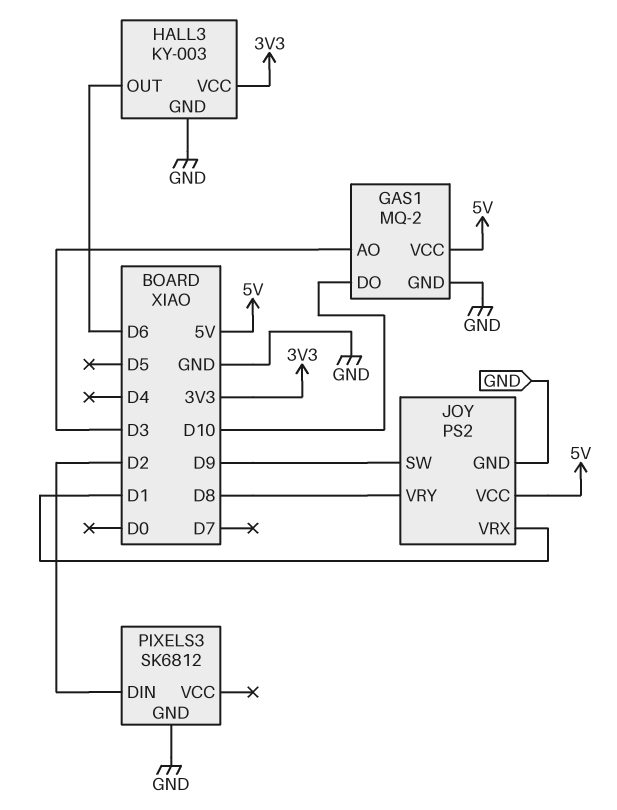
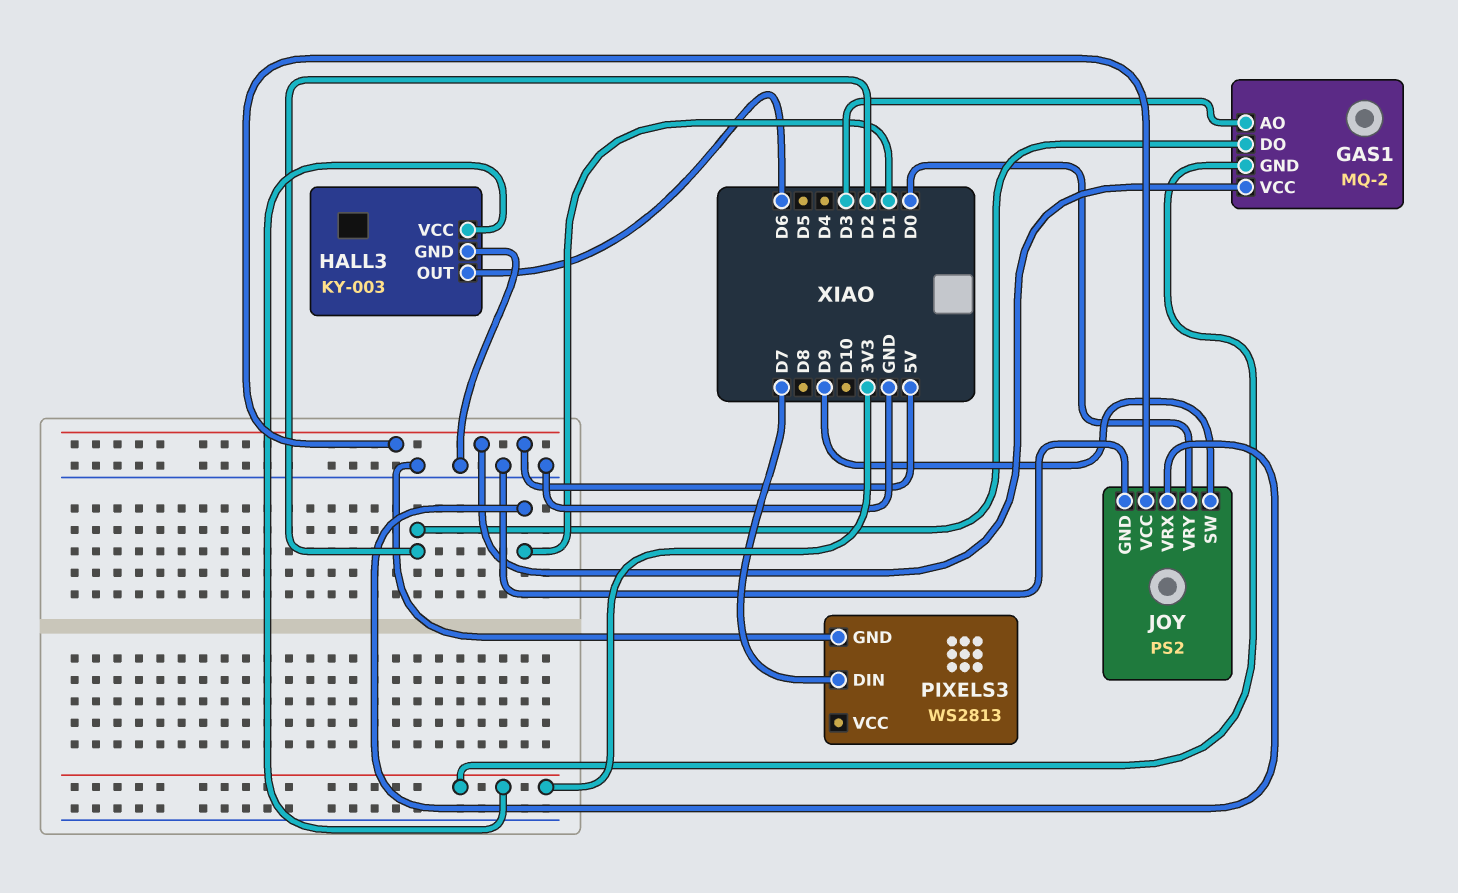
GAS1 pin DO: D10 -> D2
GAS1 pin GND: GND -> 3V3
JOY pin VRY: D8 -> D0
PIXELS3: SK6812 -> WS2813
PIXELS3 pin DIN: D2 -> D7

